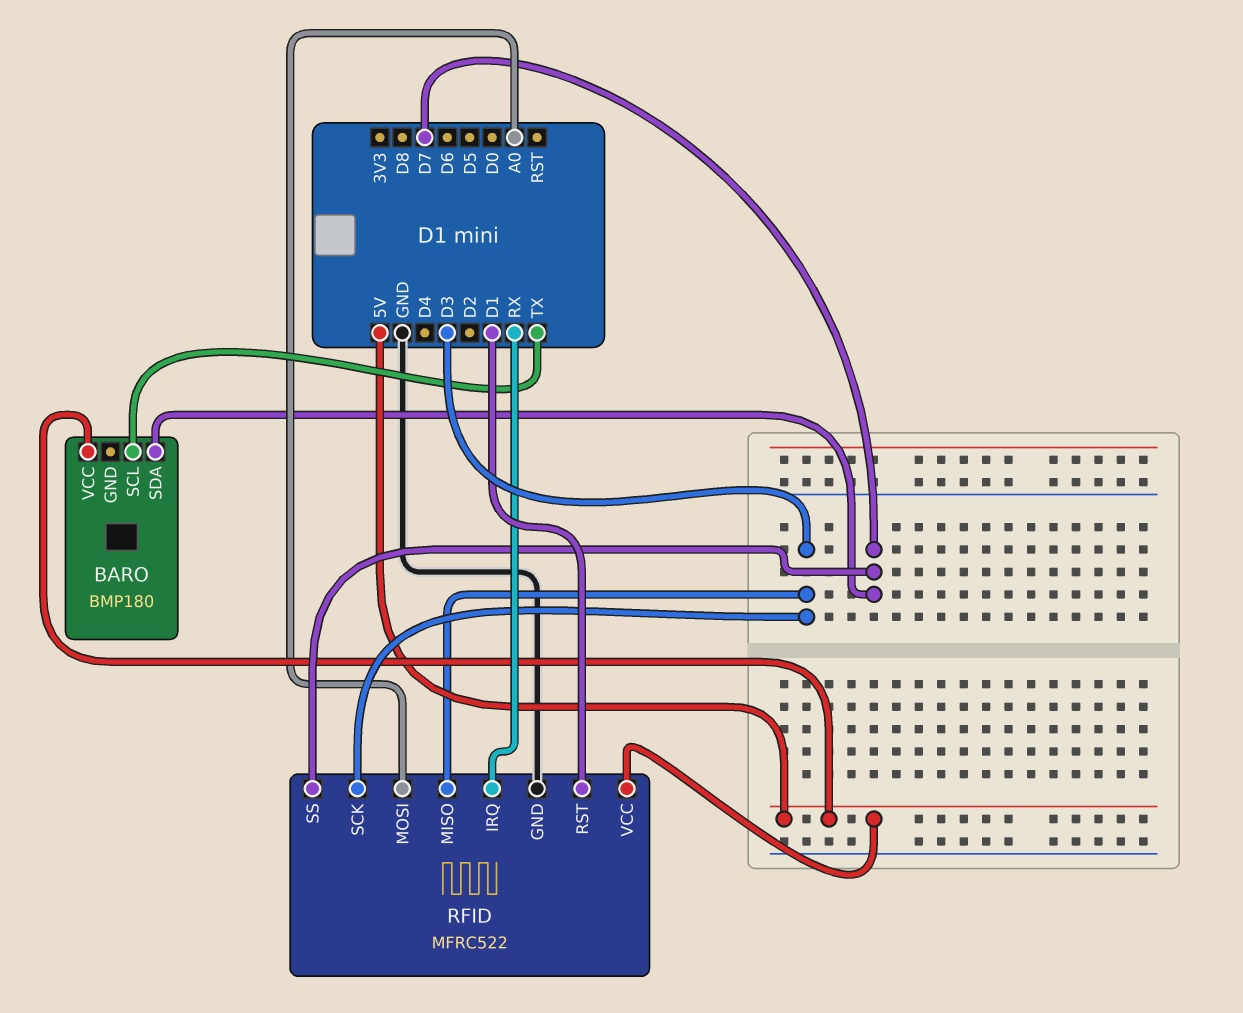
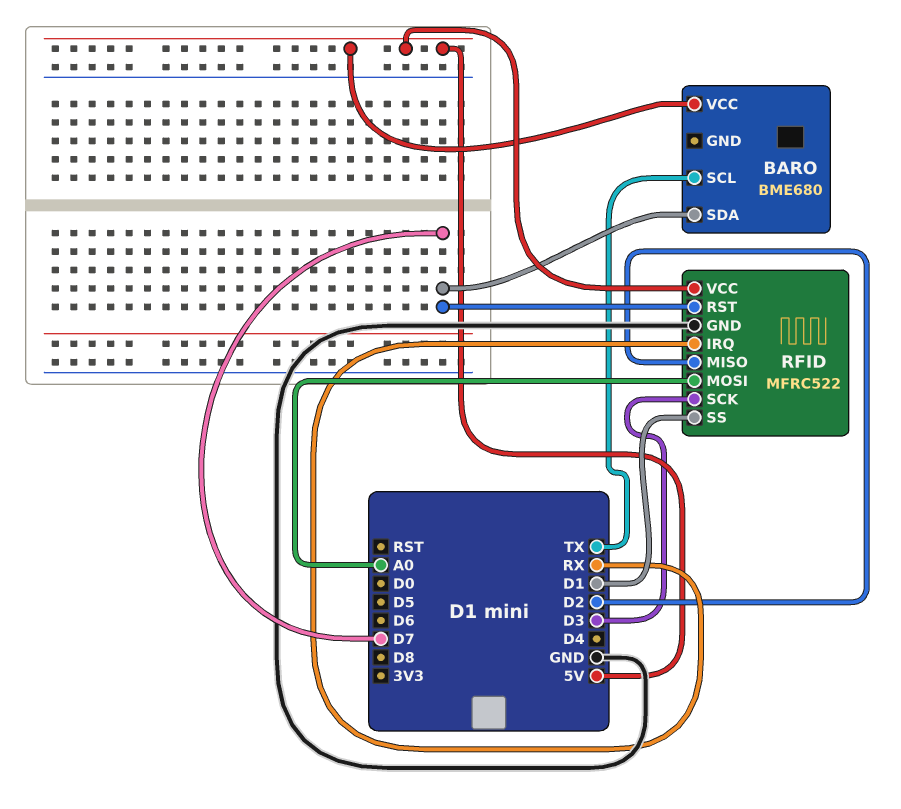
BARO: BMP180 -> BME680
RFID pin MISO: D3 -> D2
RFID pin RST: D1 -> D7
RFID pin SS: D7 -> D1

